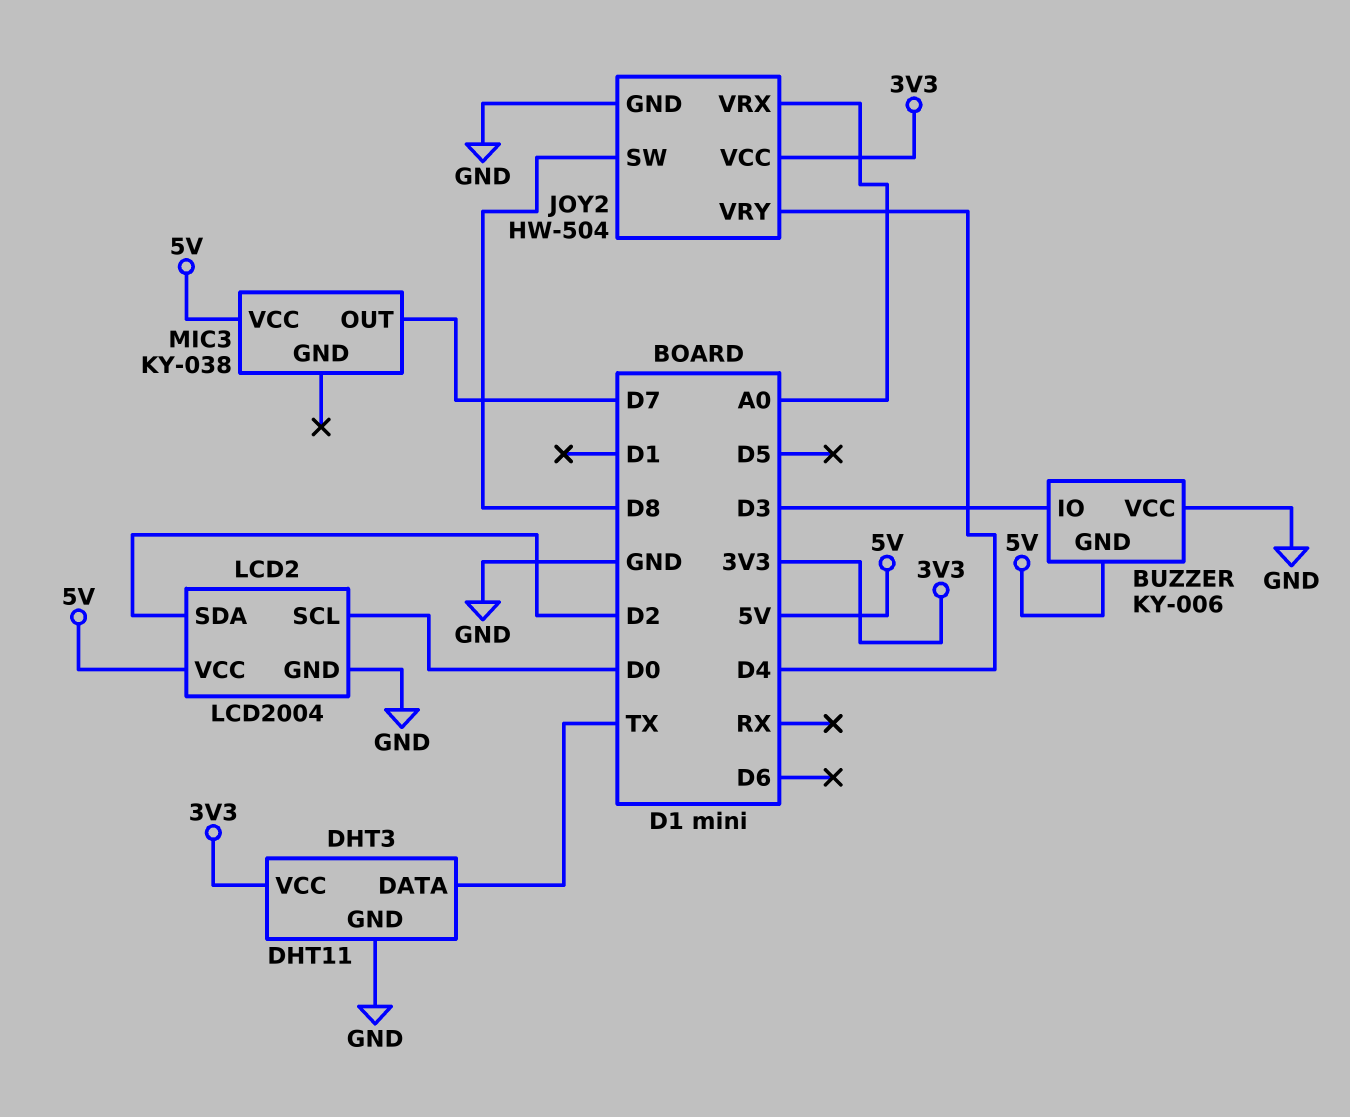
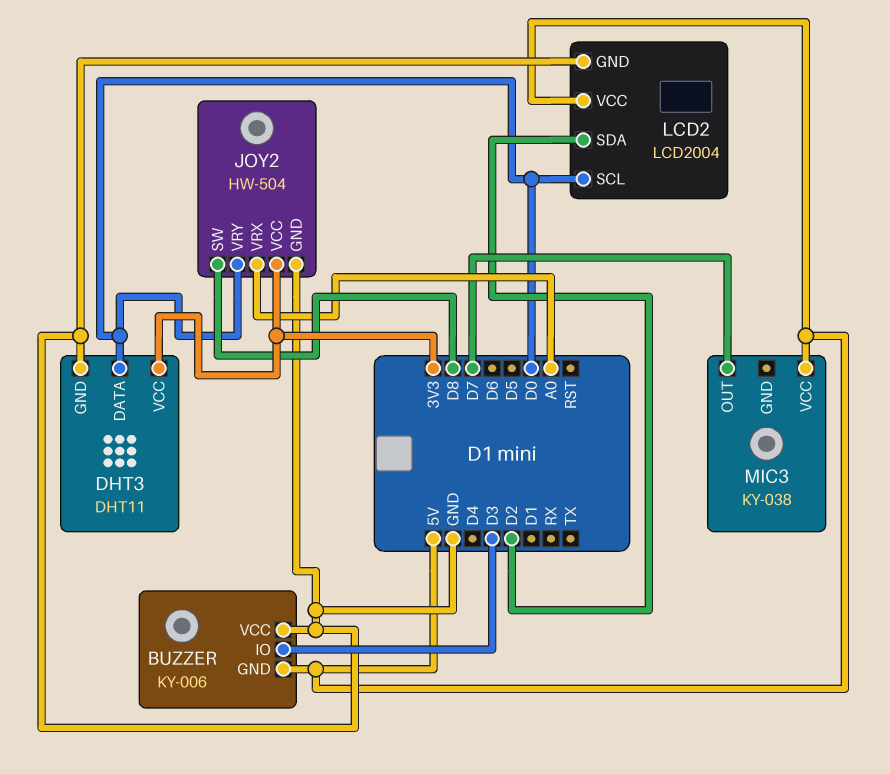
DHT3 pin DATA: TX -> D0
JOY2 pin VRY: D4 -> D0

